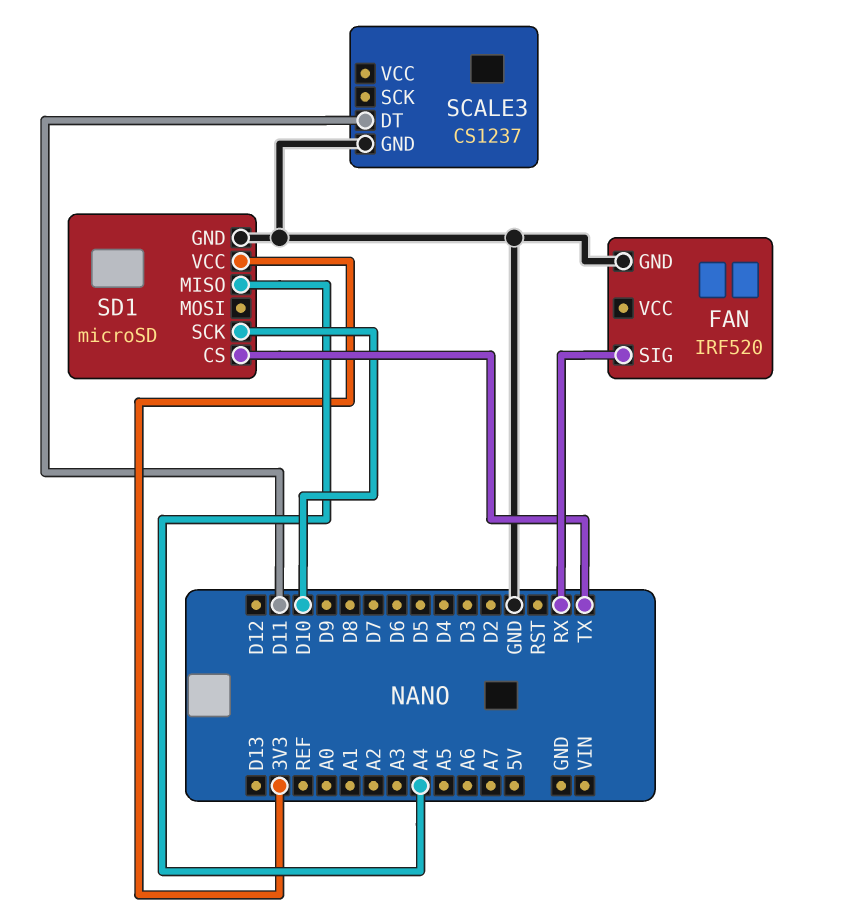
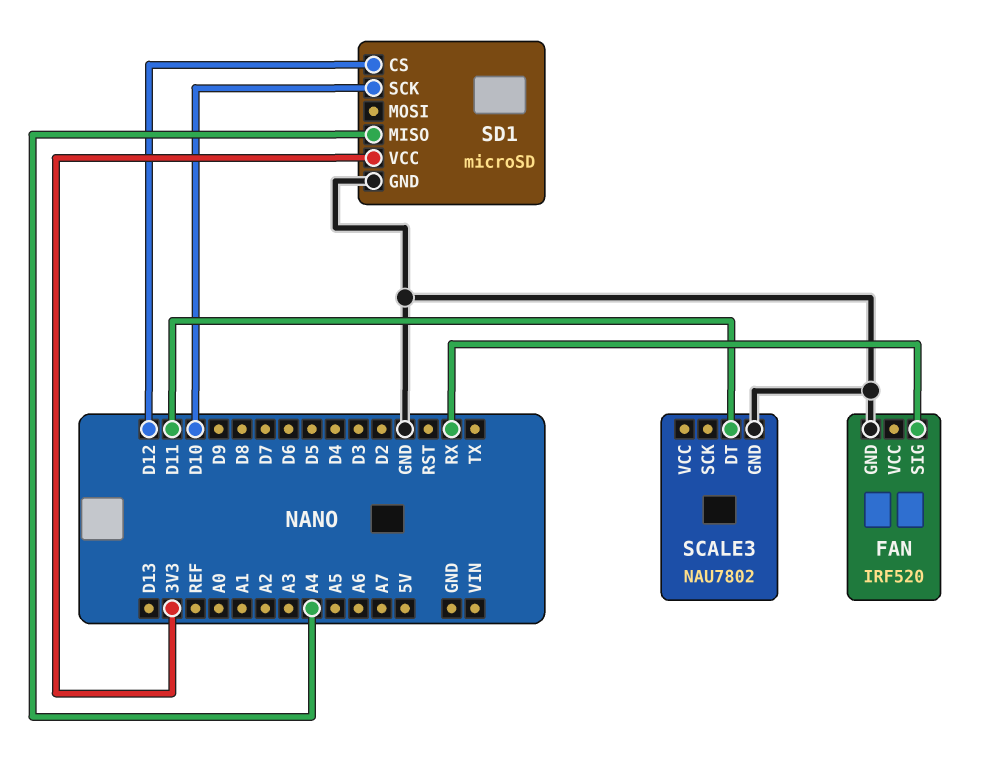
SCALE3: CS1237 -> NAU7802
SD1 pin CS: TX -> D12

